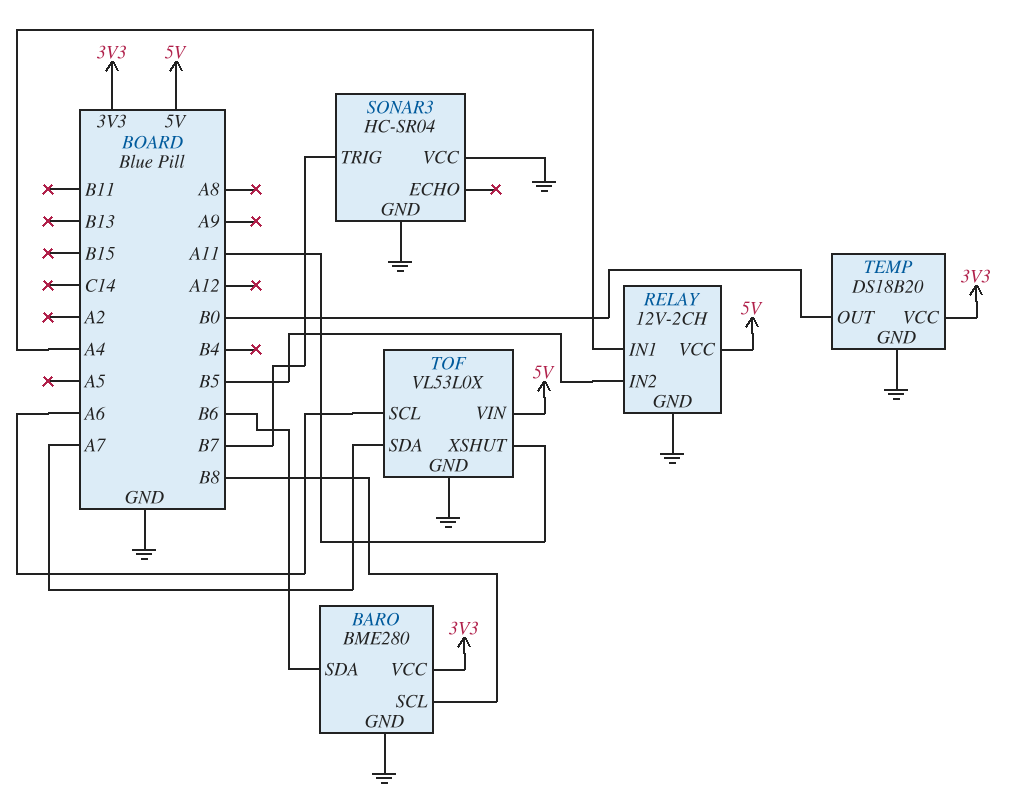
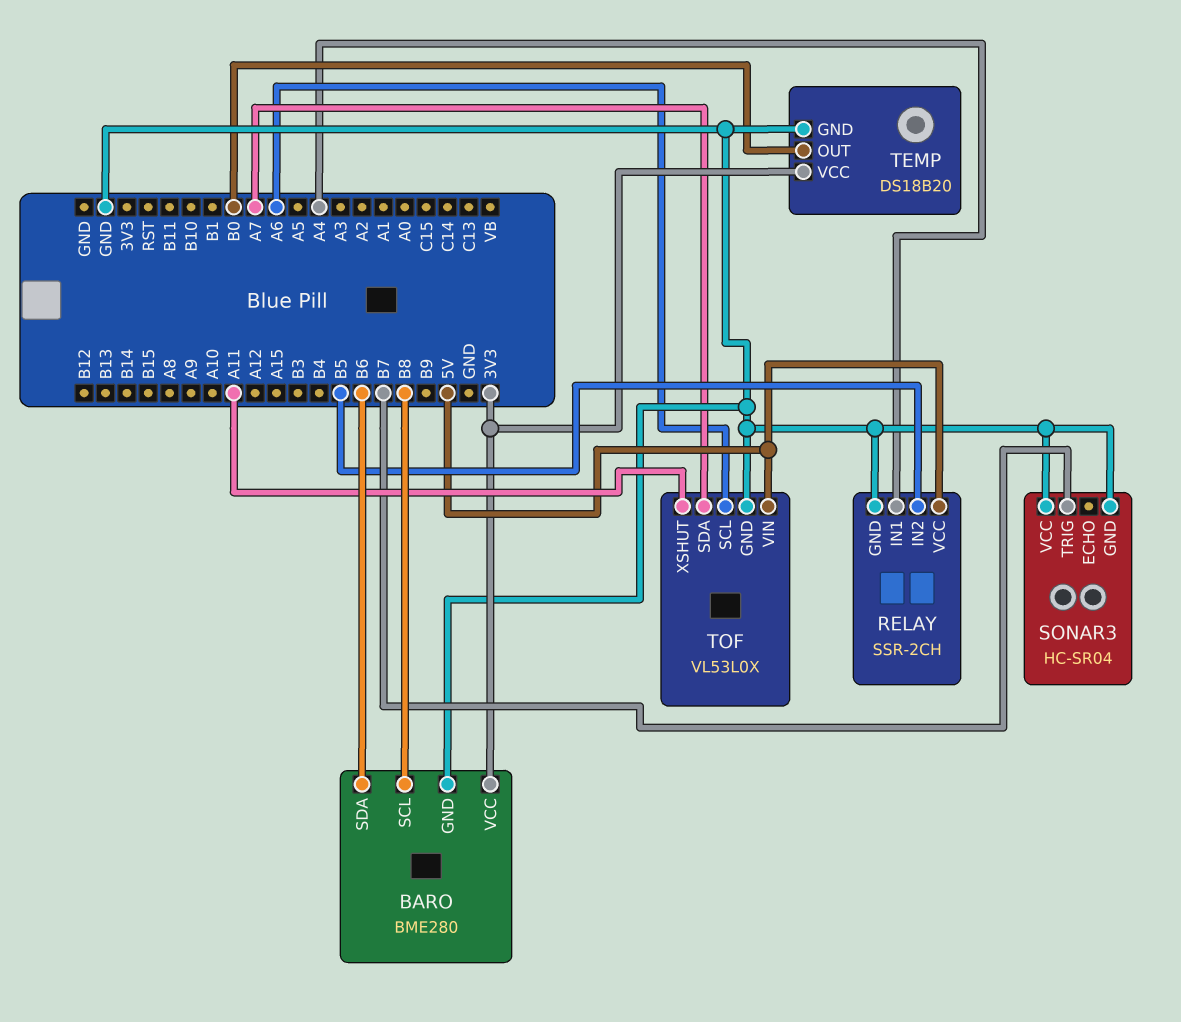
RELAY: 12V-2CH -> SSR-2CH

